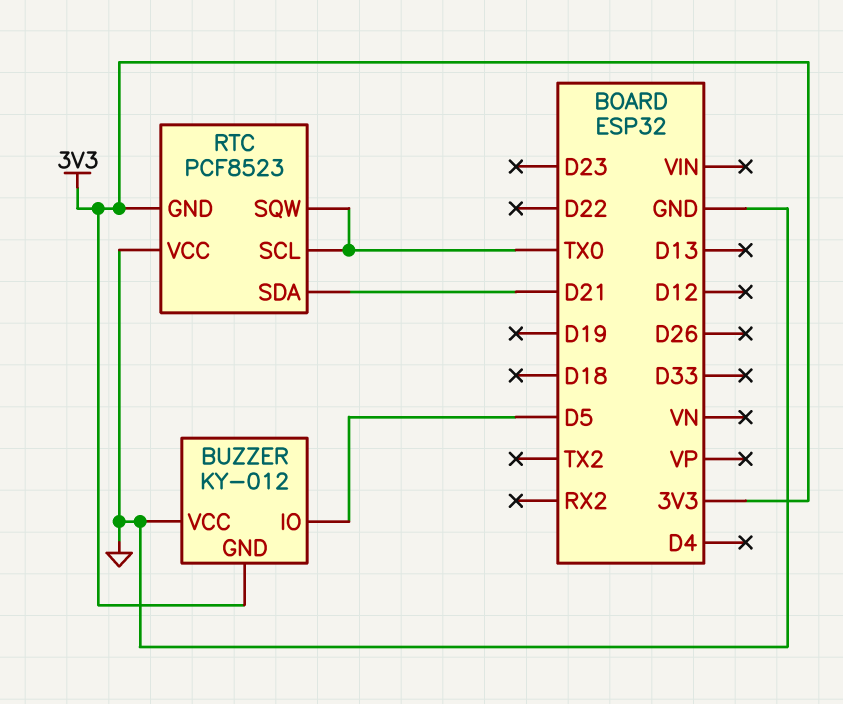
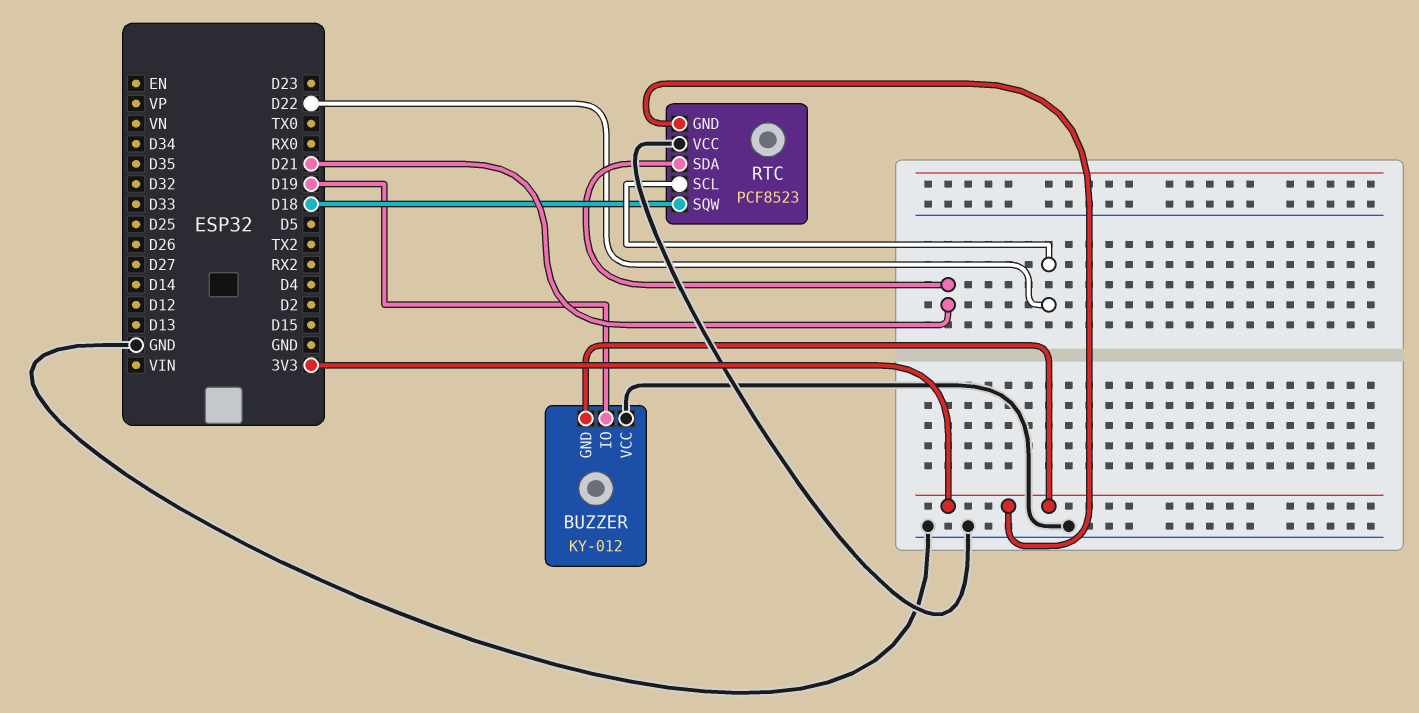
BUZZER pin IO: D5 -> D19
RTC pin SCL: TX0 -> D22
RTC pin SQW: TX0 -> D18

